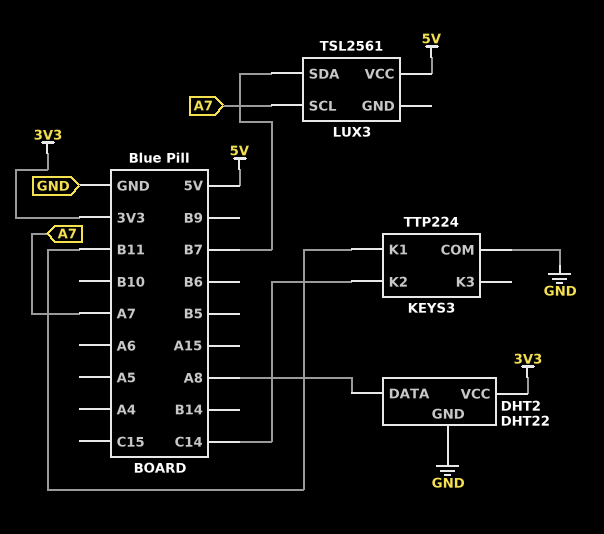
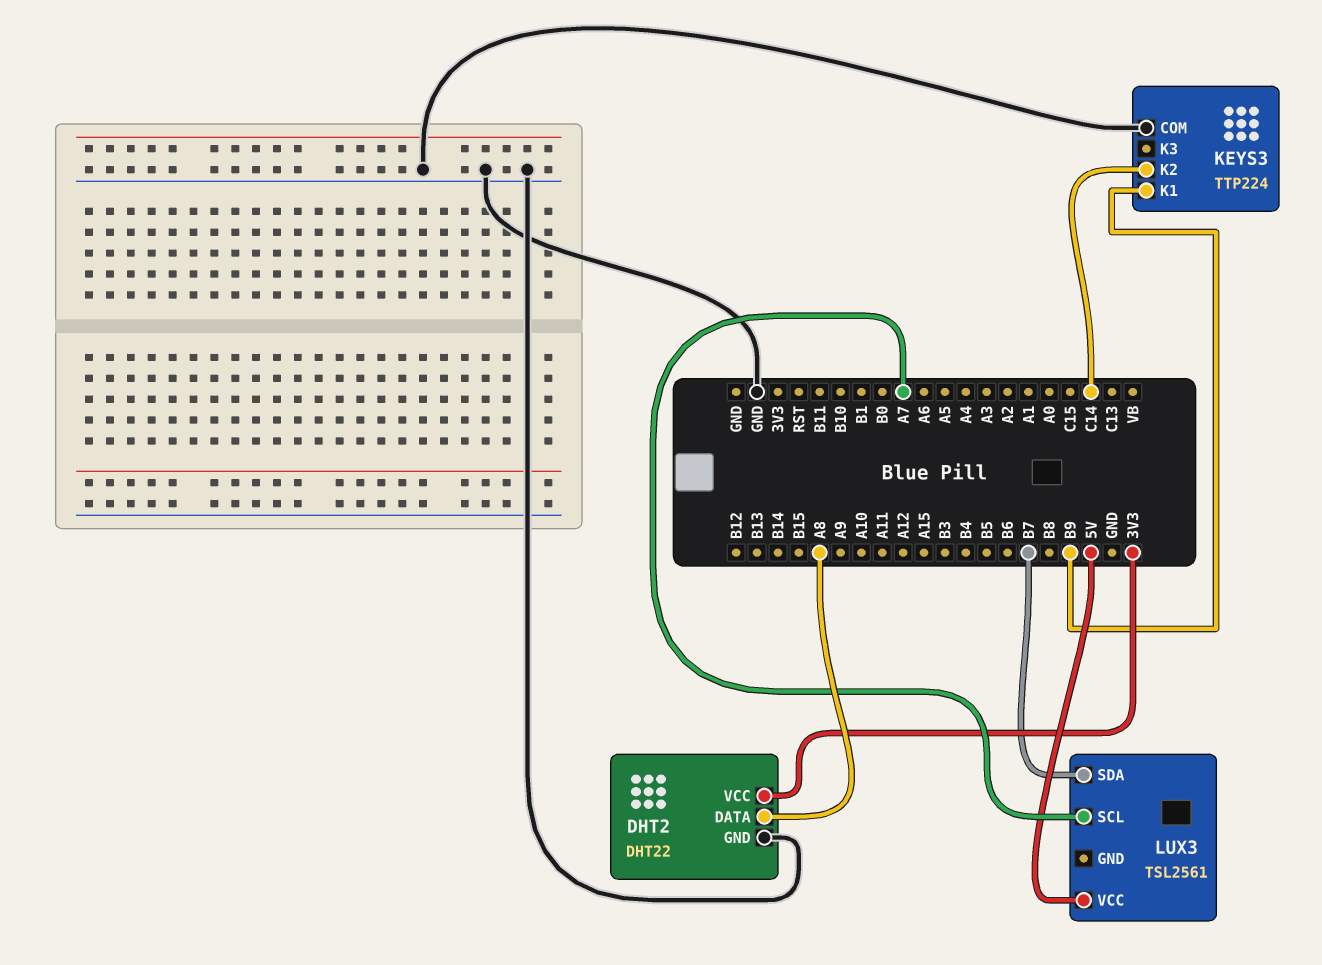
KEYS3 pin K1: B11 -> B9

